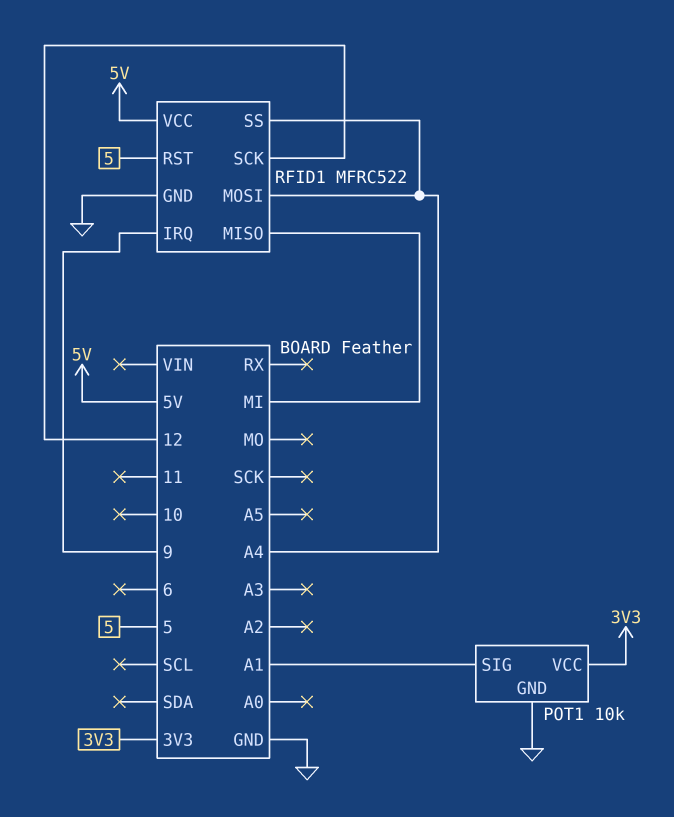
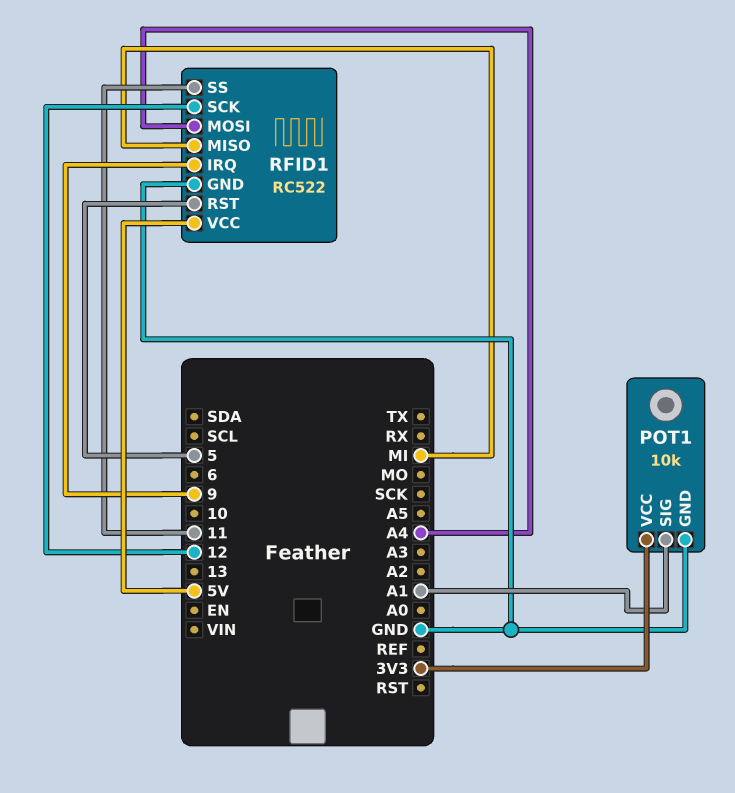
RFID1: MFRC522 -> RC522
RFID1 pin SS: A4 -> 11

